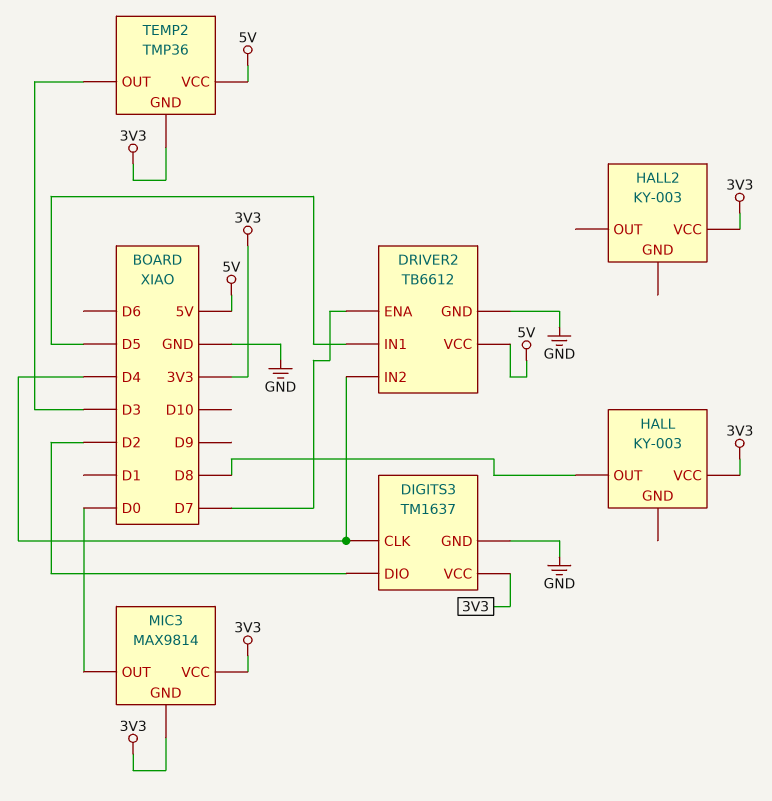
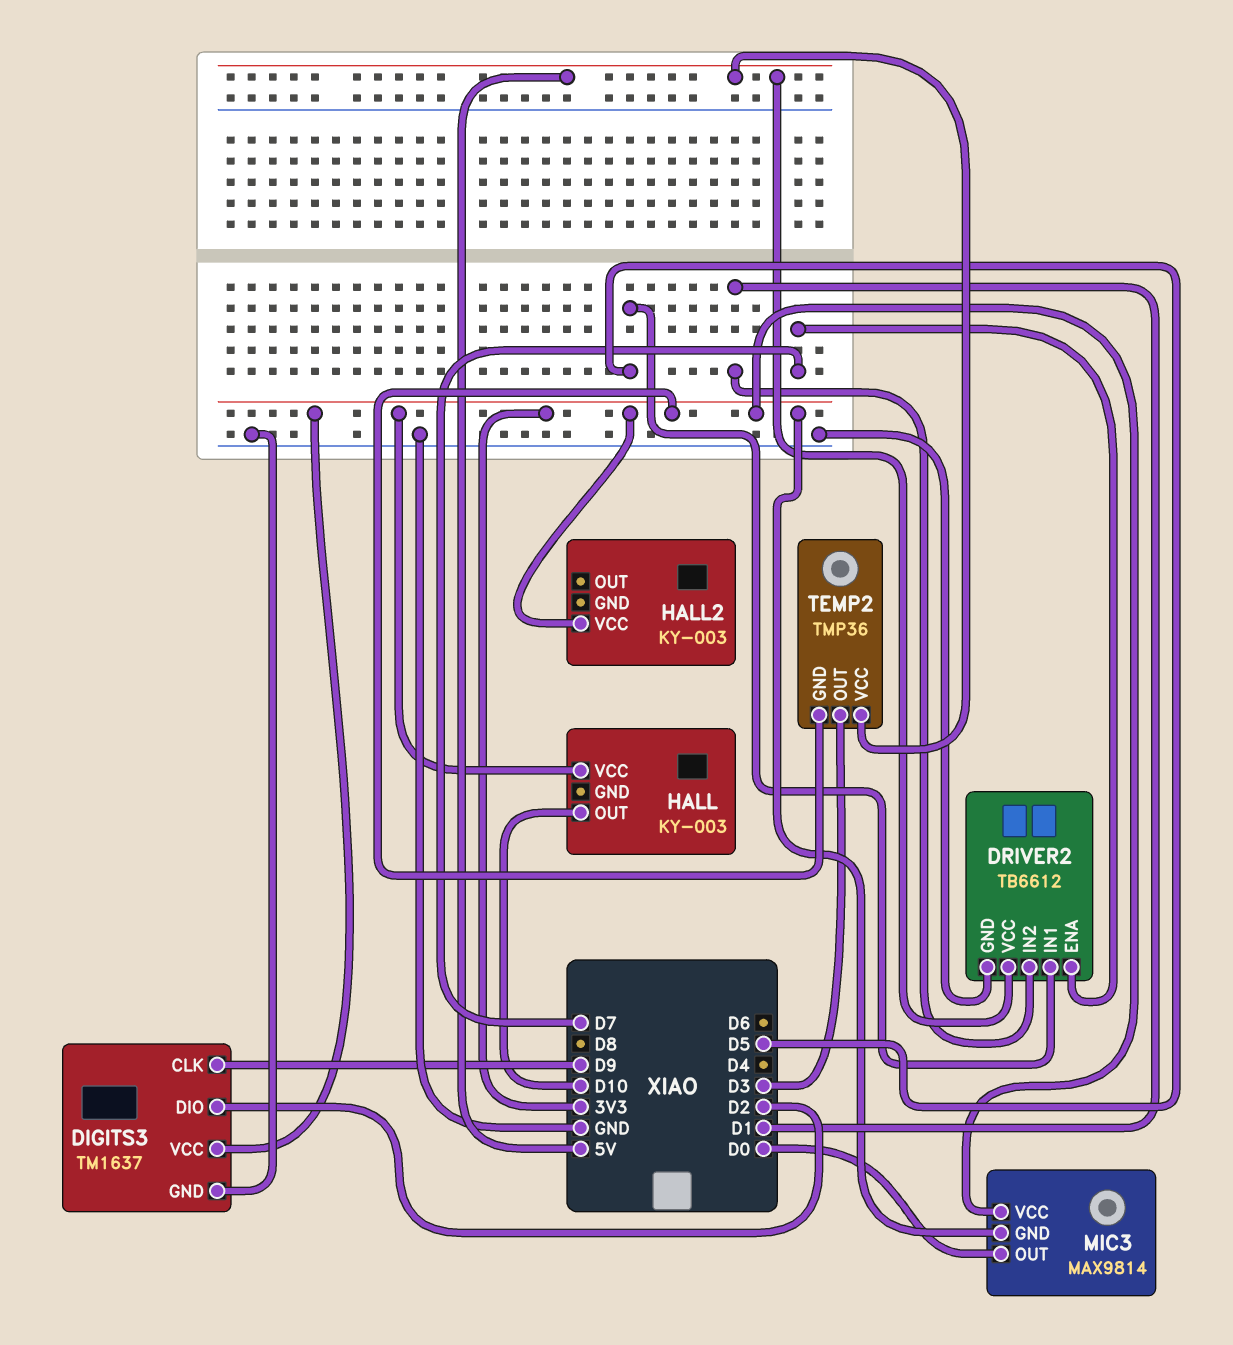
DIGITS3 pin CLK: D4 -> D9
DRIVER2 pin IN2: D4 -> D1
HALL pin OUT: D8 -> D10

